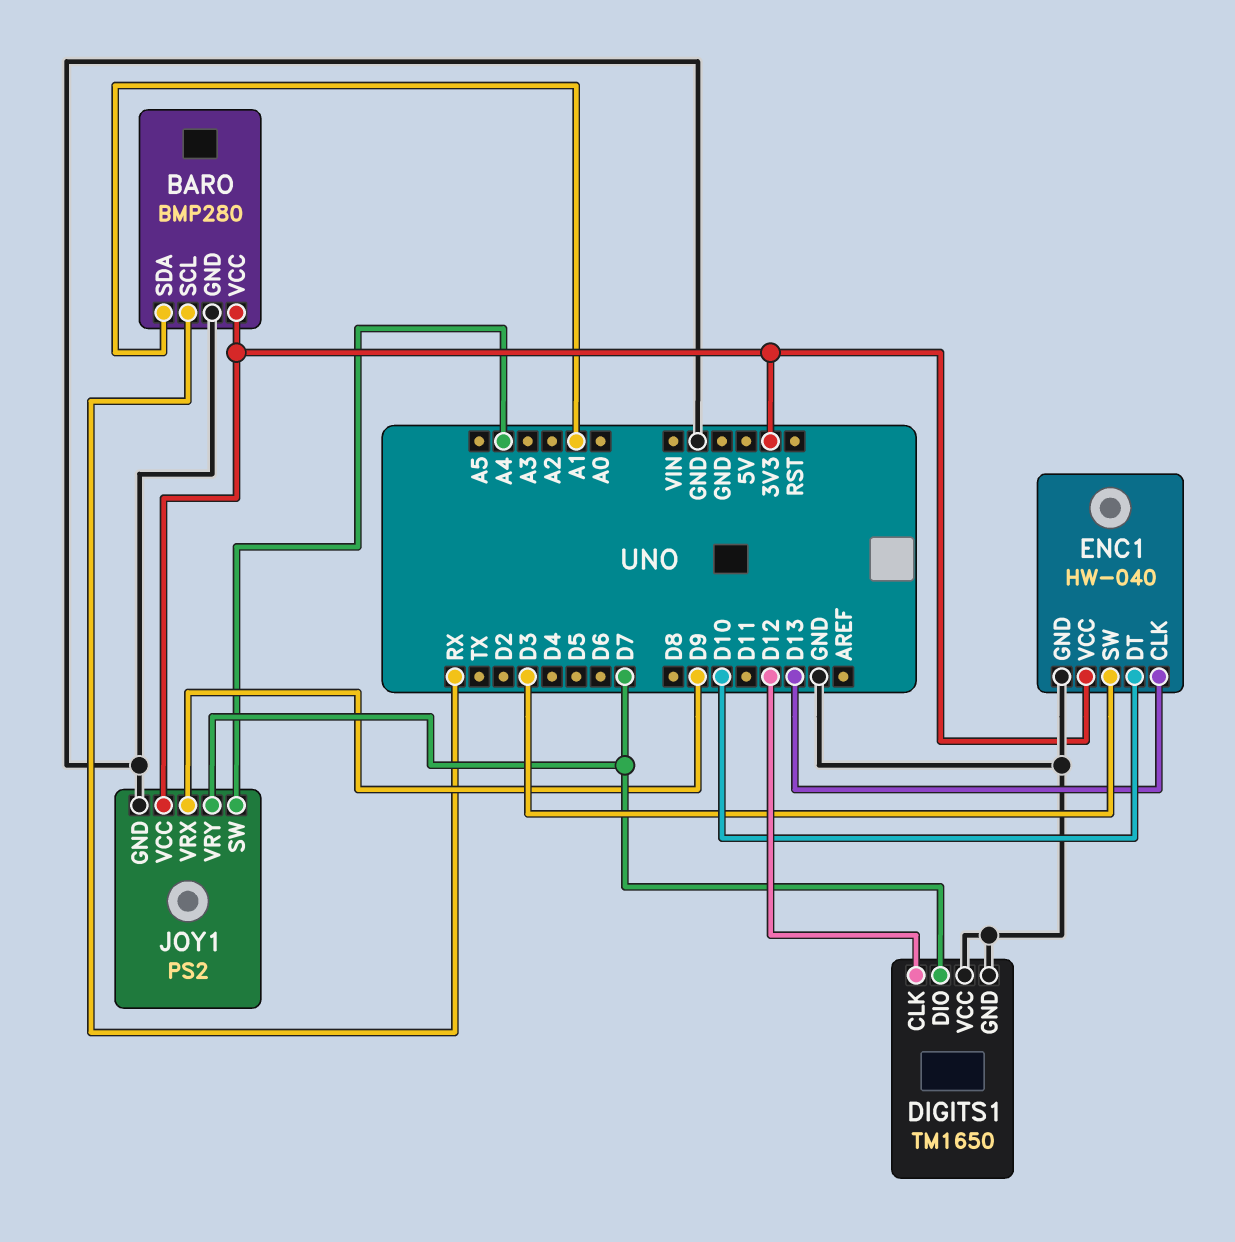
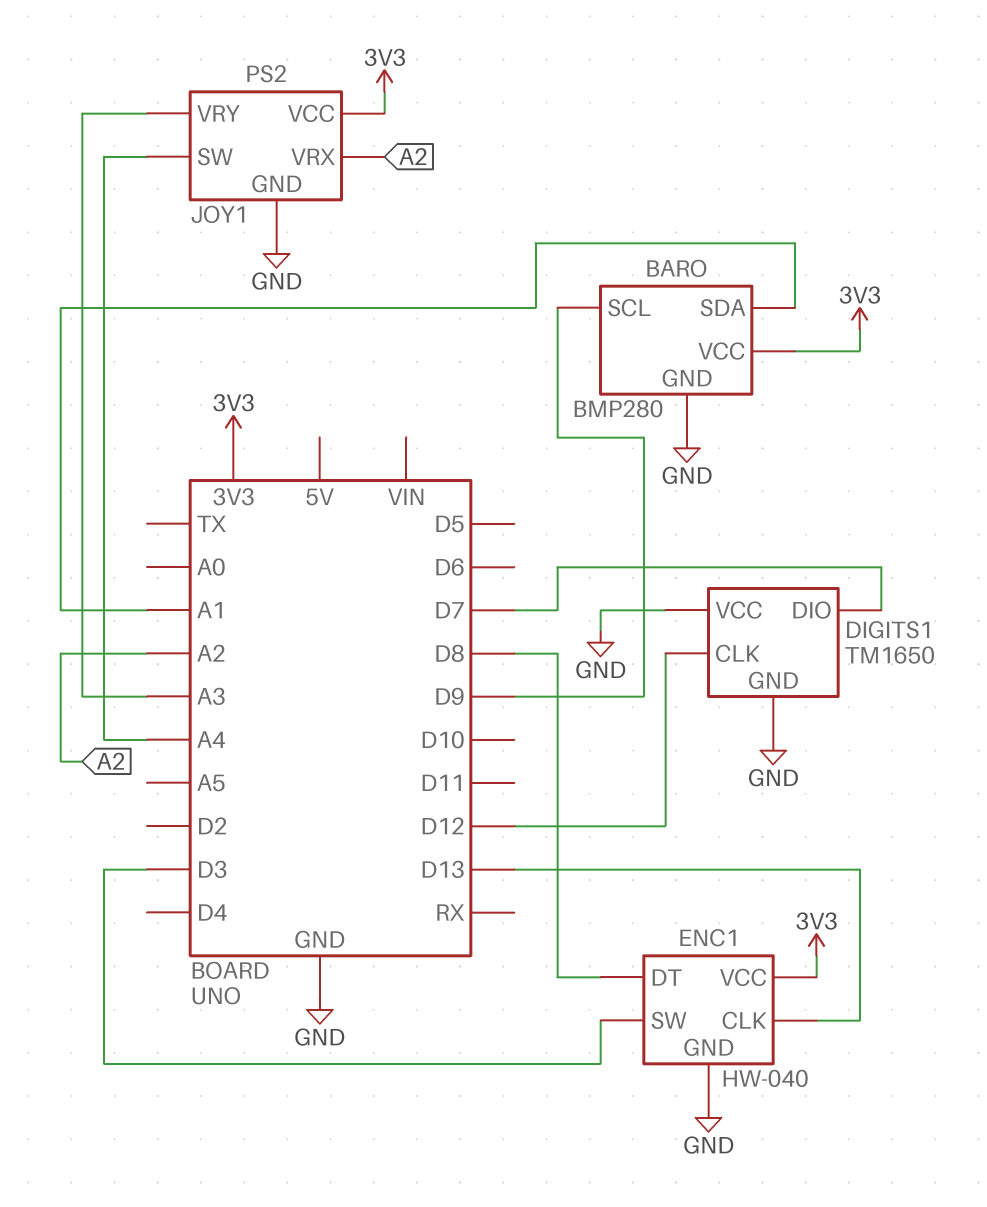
BARO pin SCL: RX -> D9
ENC1 pin DT: D10 -> D8
JOY1 pin VRX: D9 -> A2
JOY1 pin VRY: D7 -> A3

